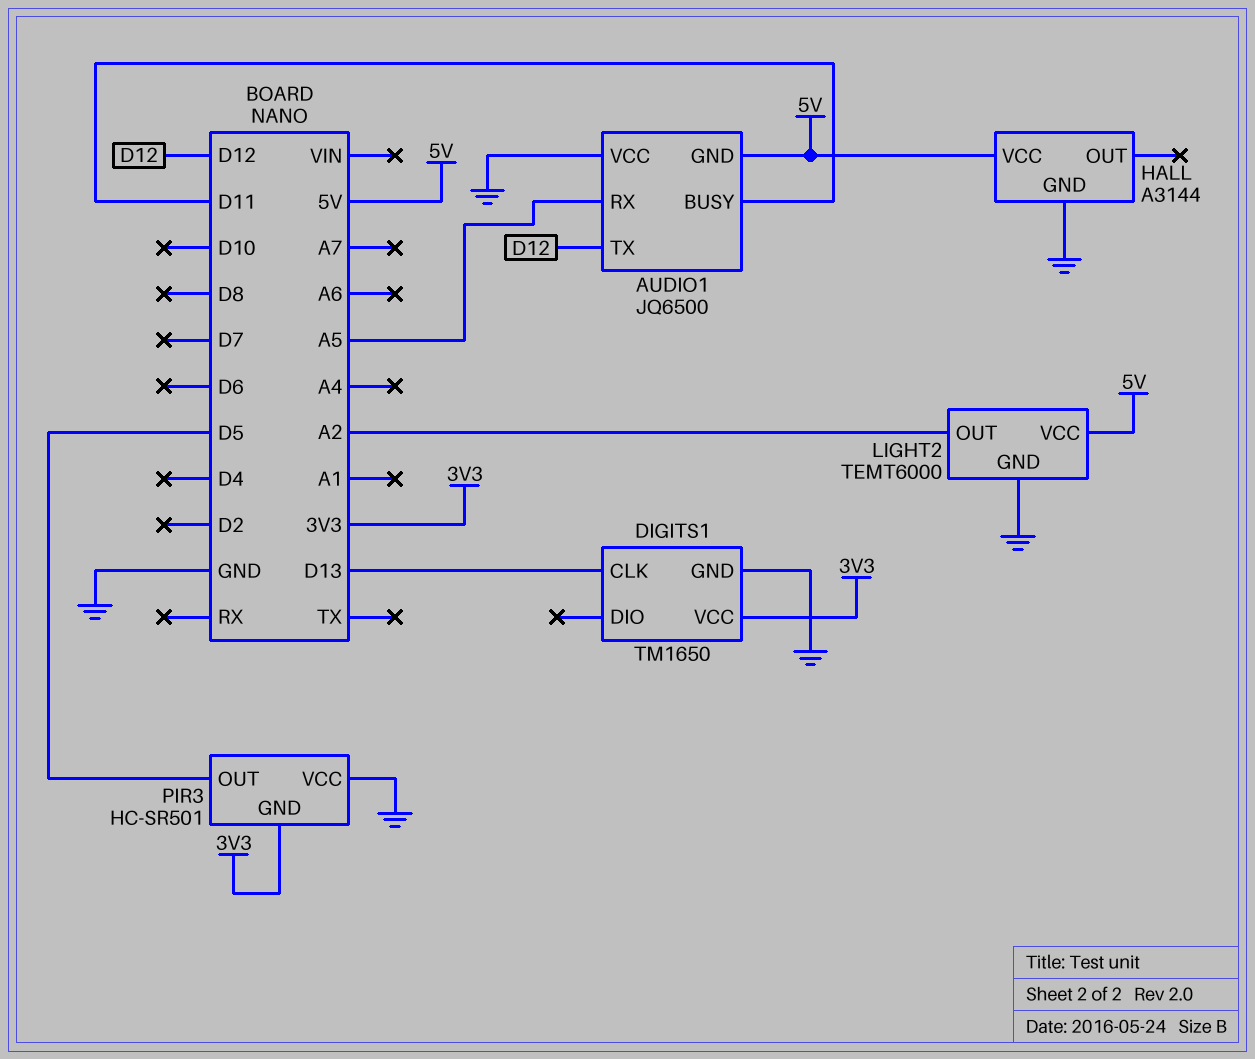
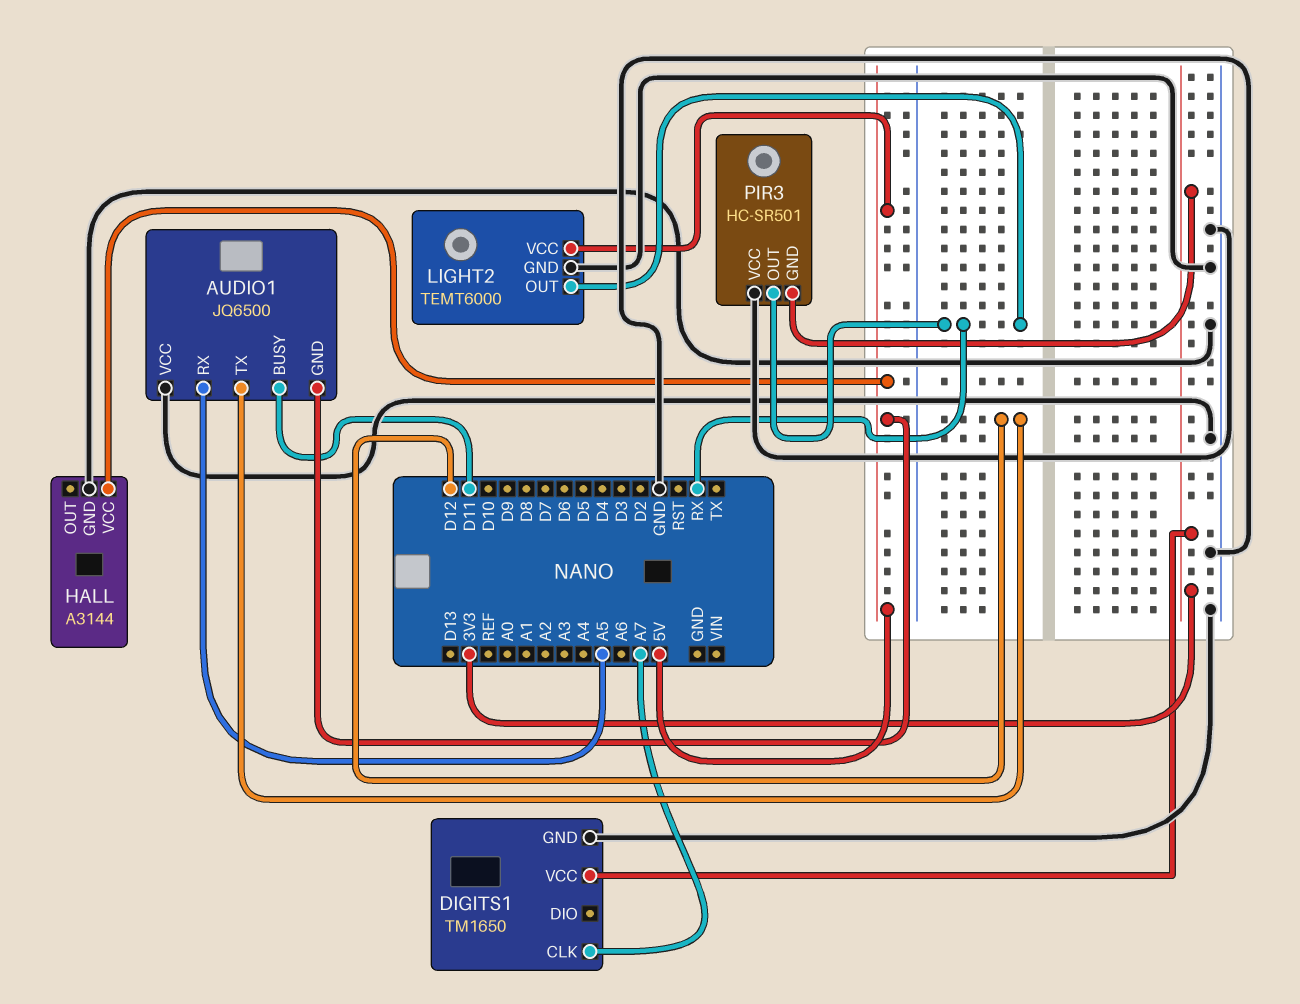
DIGITS1 pin CLK: D13 -> A7
LIGHT2 pin OUT: A2 -> RX
PIR3 pin OUT: D5 -> RX

